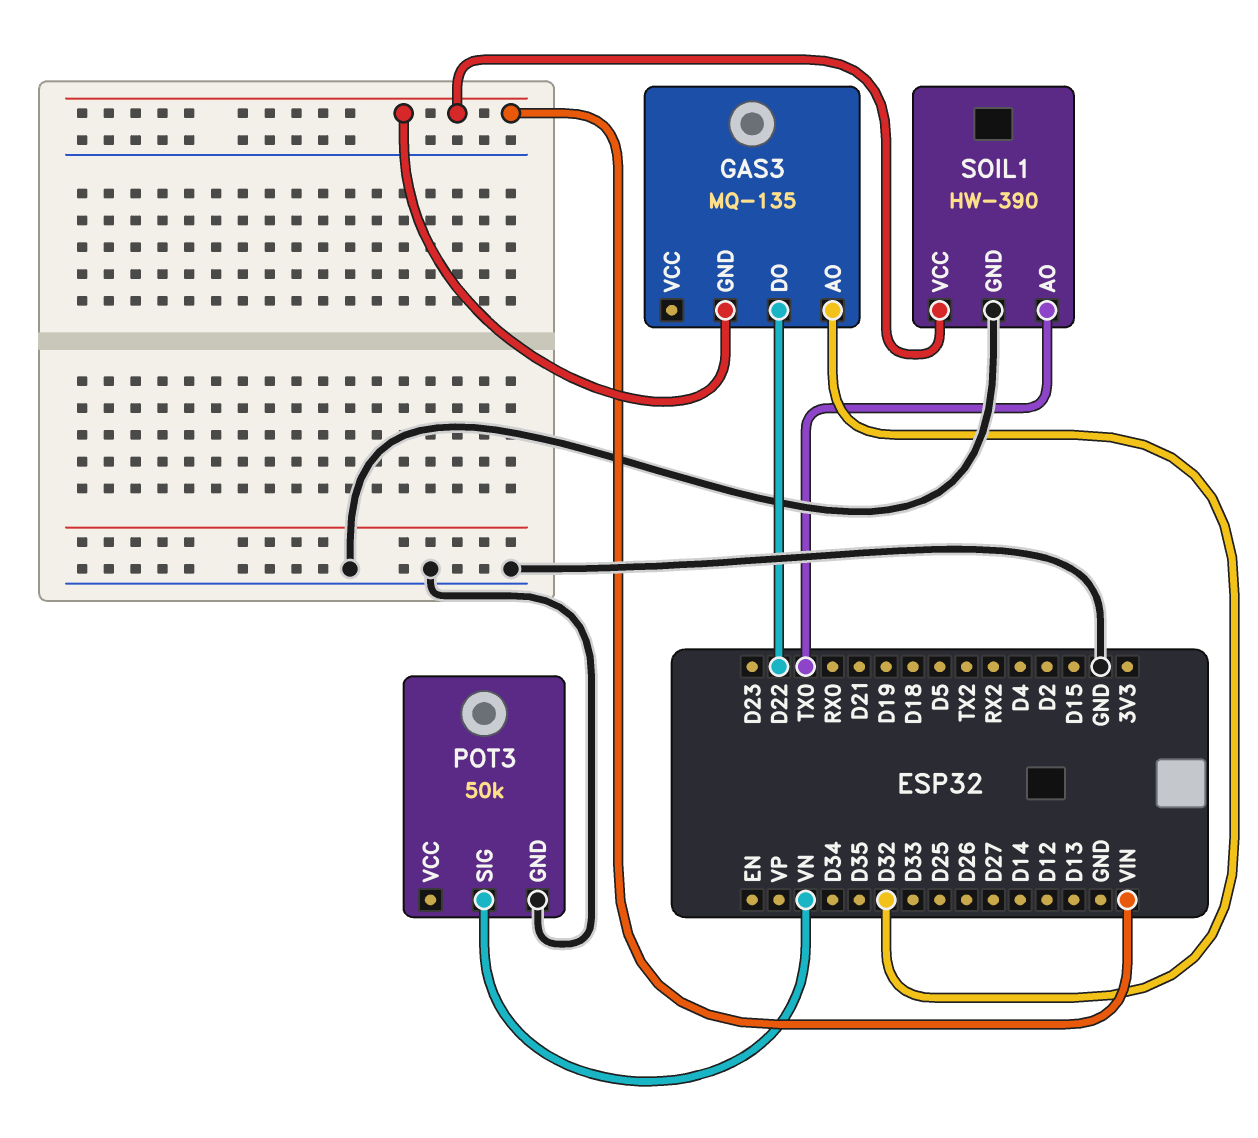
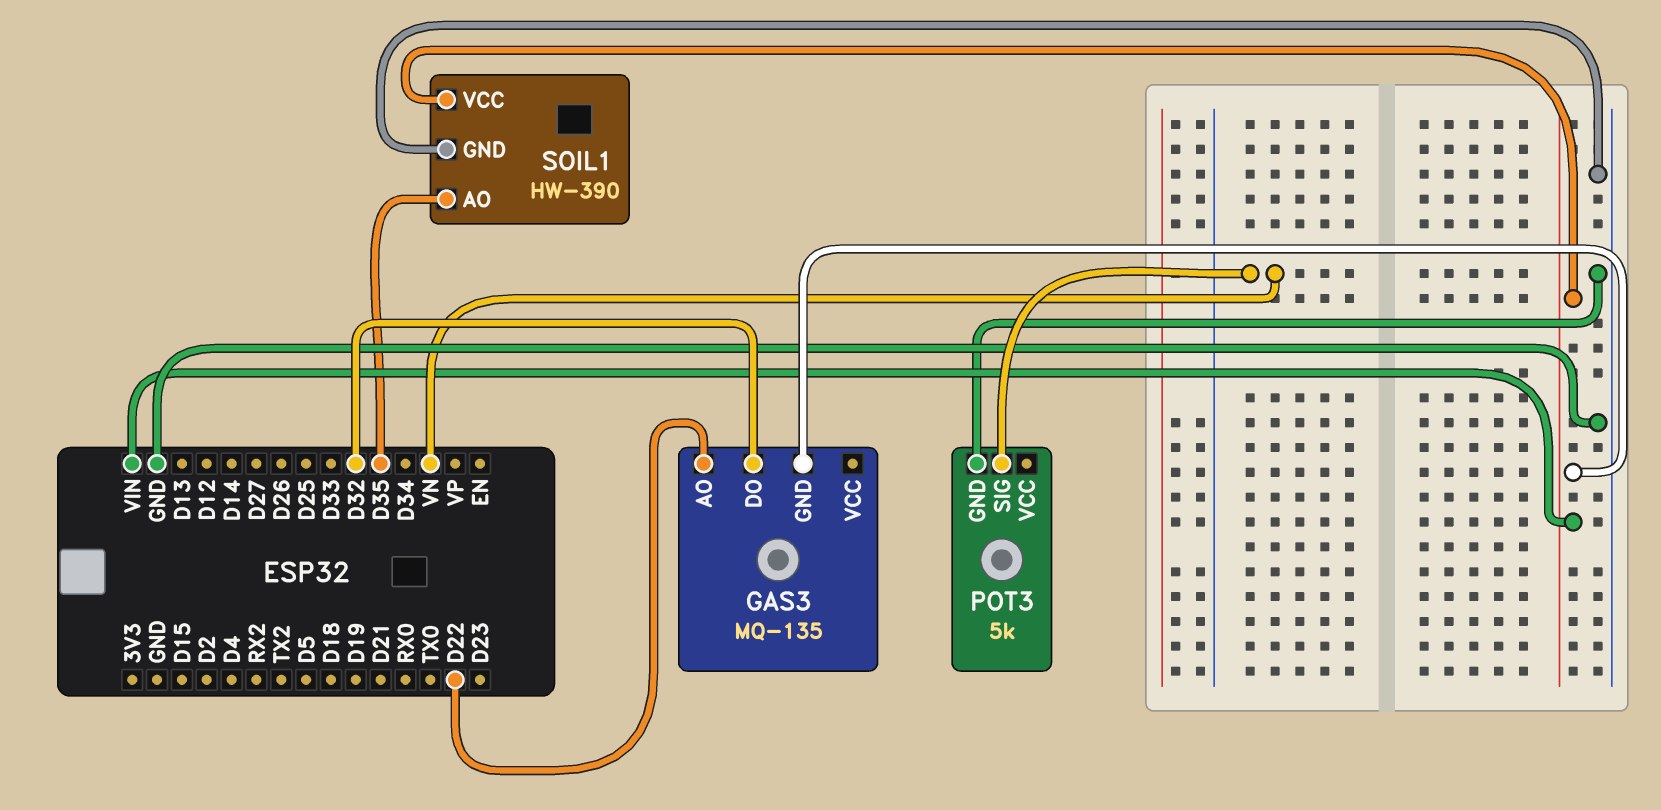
GAS3 pin AO: D32 -> D22
GAS3 pin DO: D22 -> D32
POT3: 50k -> 5k
SOIL1 pin AO: TX0 -> D35

